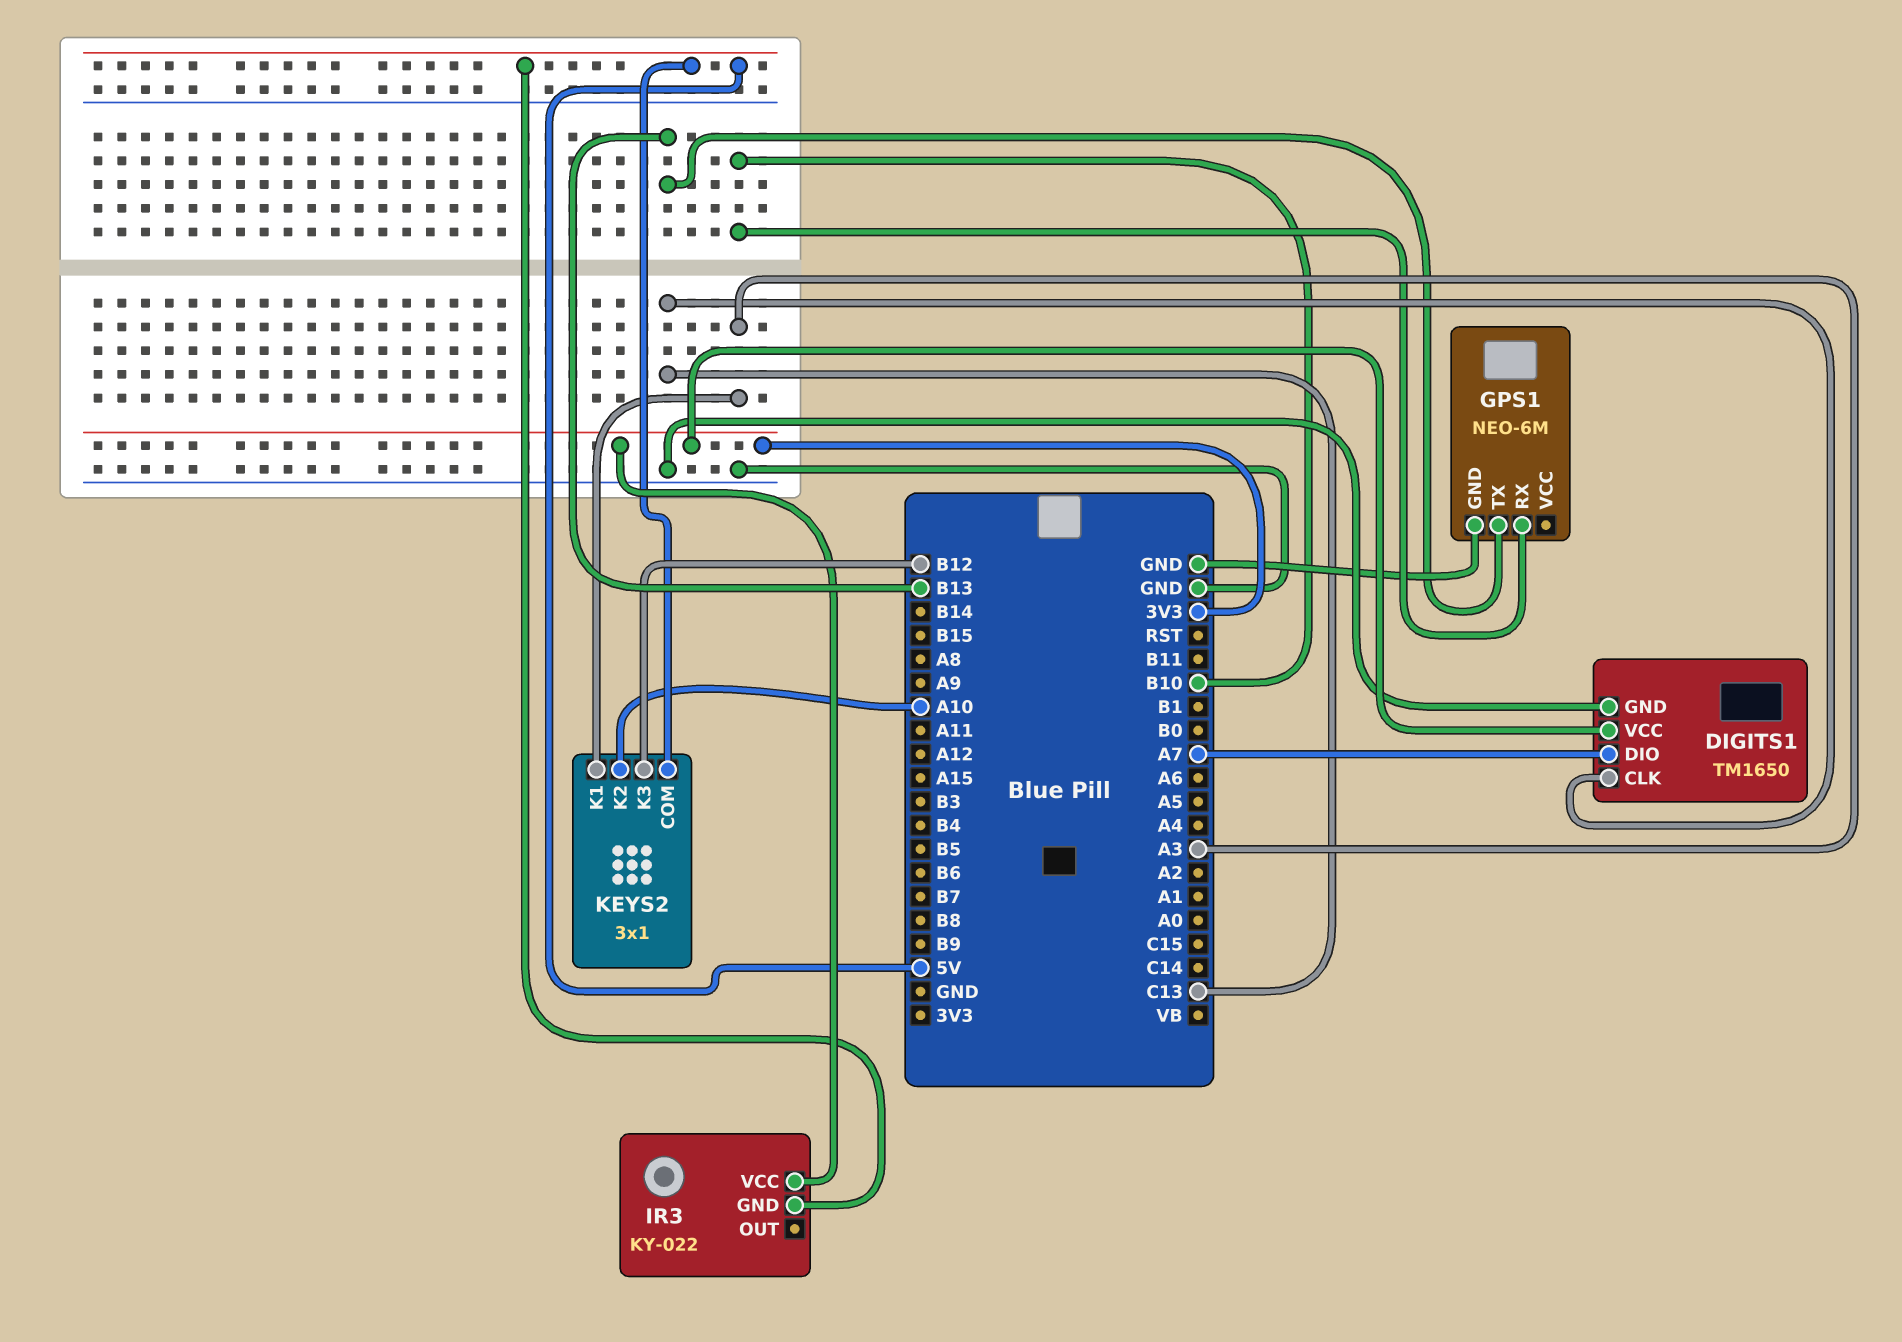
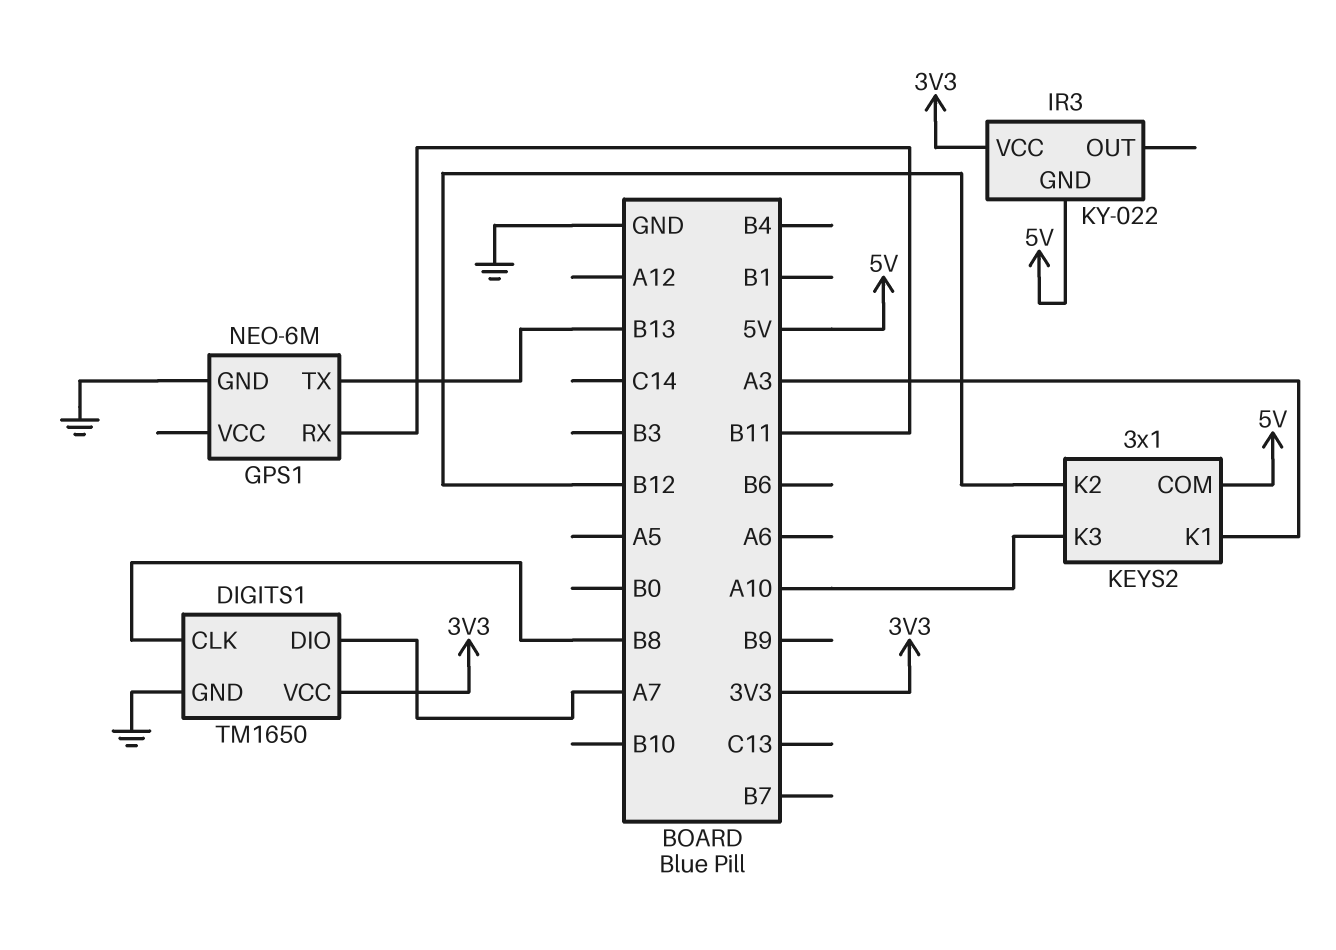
DIGITS1 pin CLK: C13 -> B8
GPS1 pin RX: B10 -> B11
KEYS2 pin K2: A10 -> B12
KEYS2 pin K3: B12 -> A10

